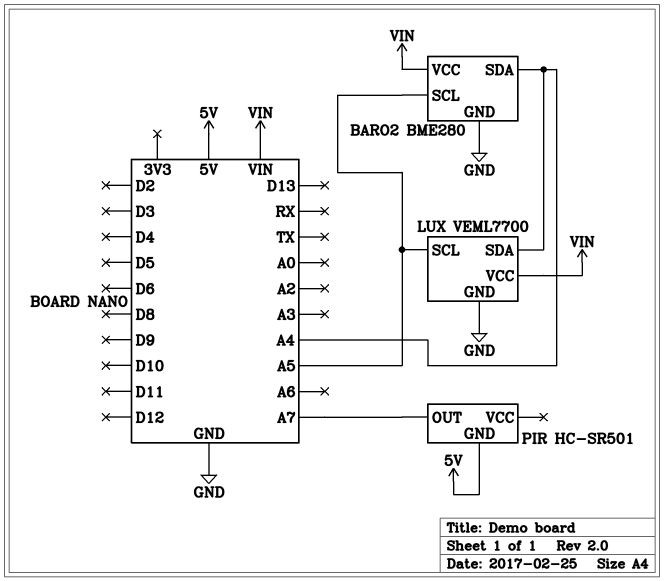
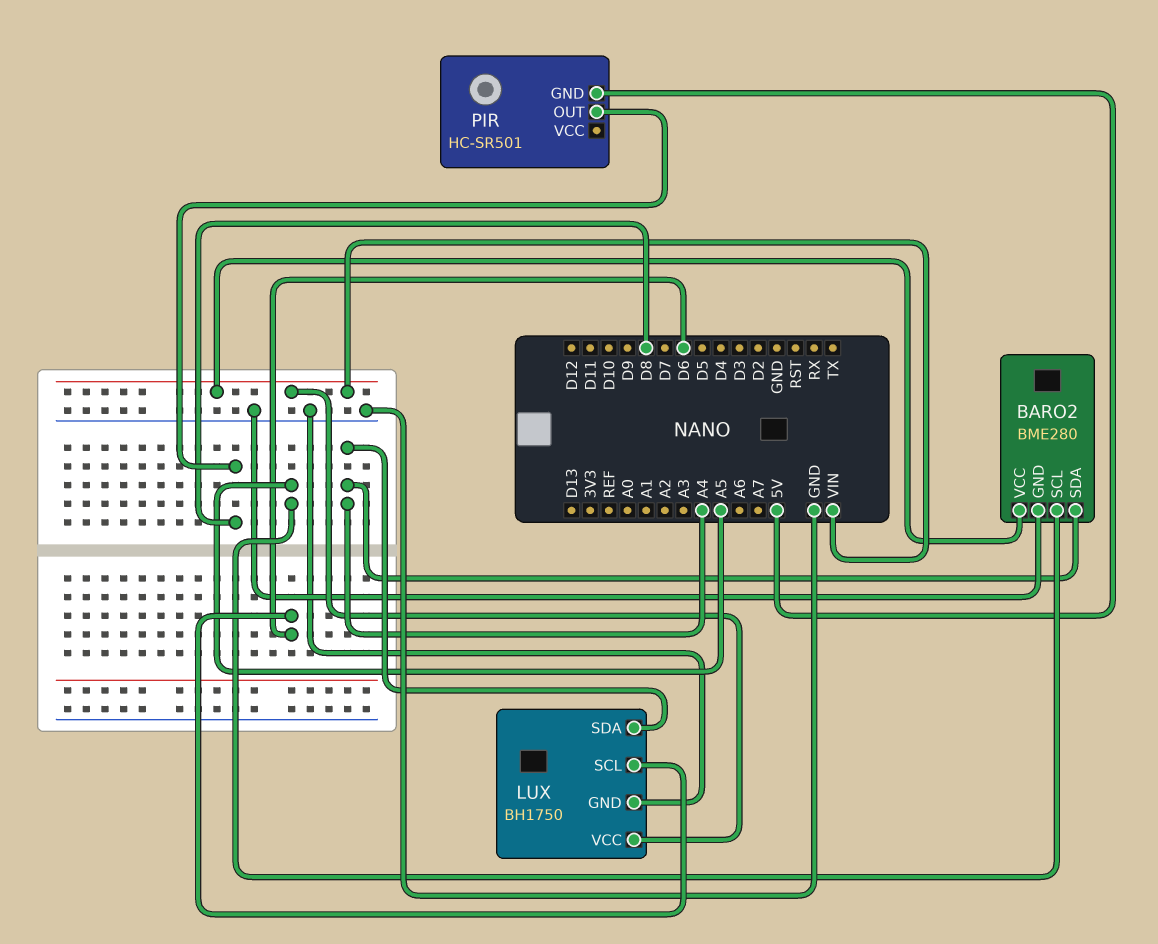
LUX: VEML7700 -> BH1750
LUX pin SCL: A5 -> D6
PIR pin OUT: A7 -> D8

